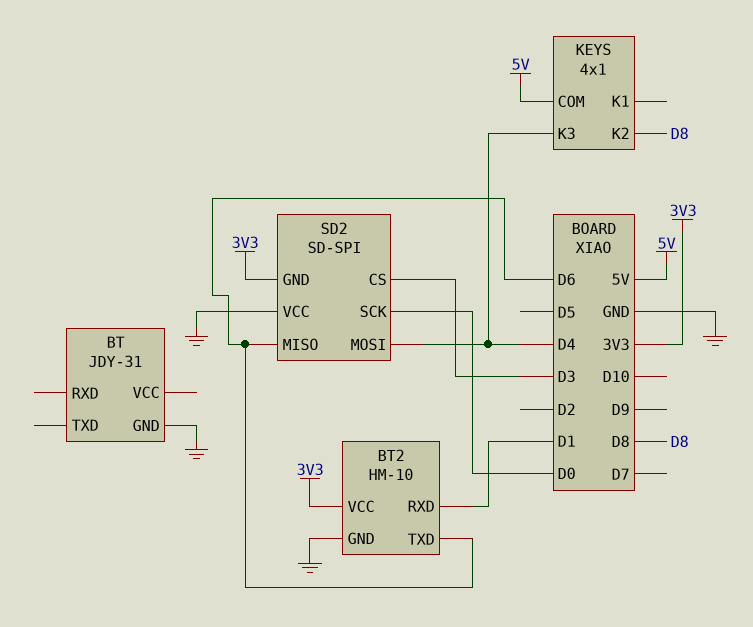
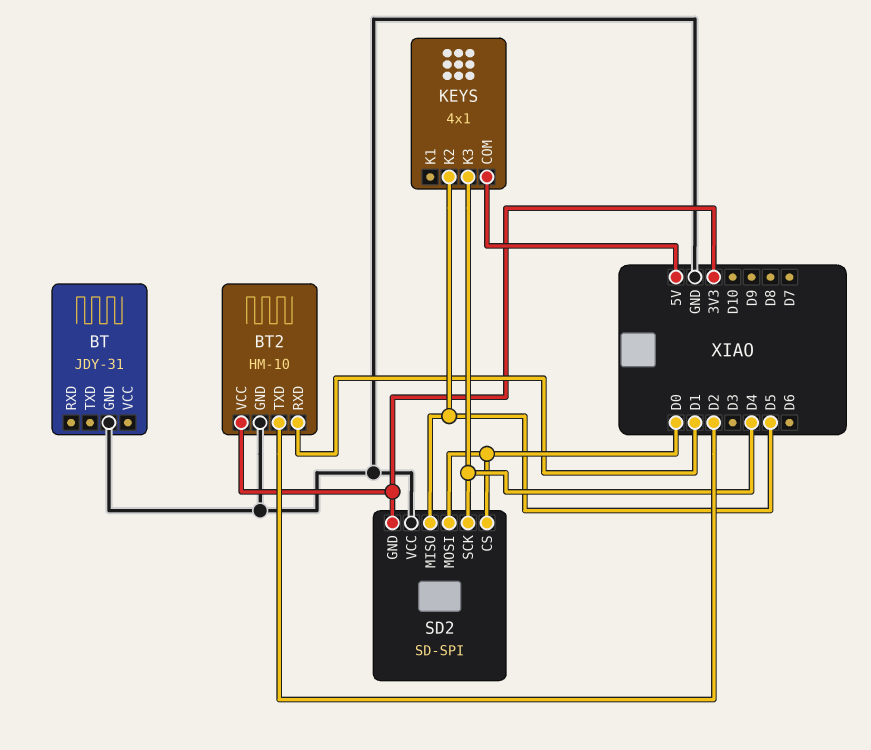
BT2 pin TXD: D6 -> D2
KEYS pin K2: D8 -> D5
SD2 pin CS: D3 -> D0
SD2 pin MISO: D6 -> D5
SD2 pin MOSI: D4 -> D0
SD2 pin SCK: D0 -> D4

